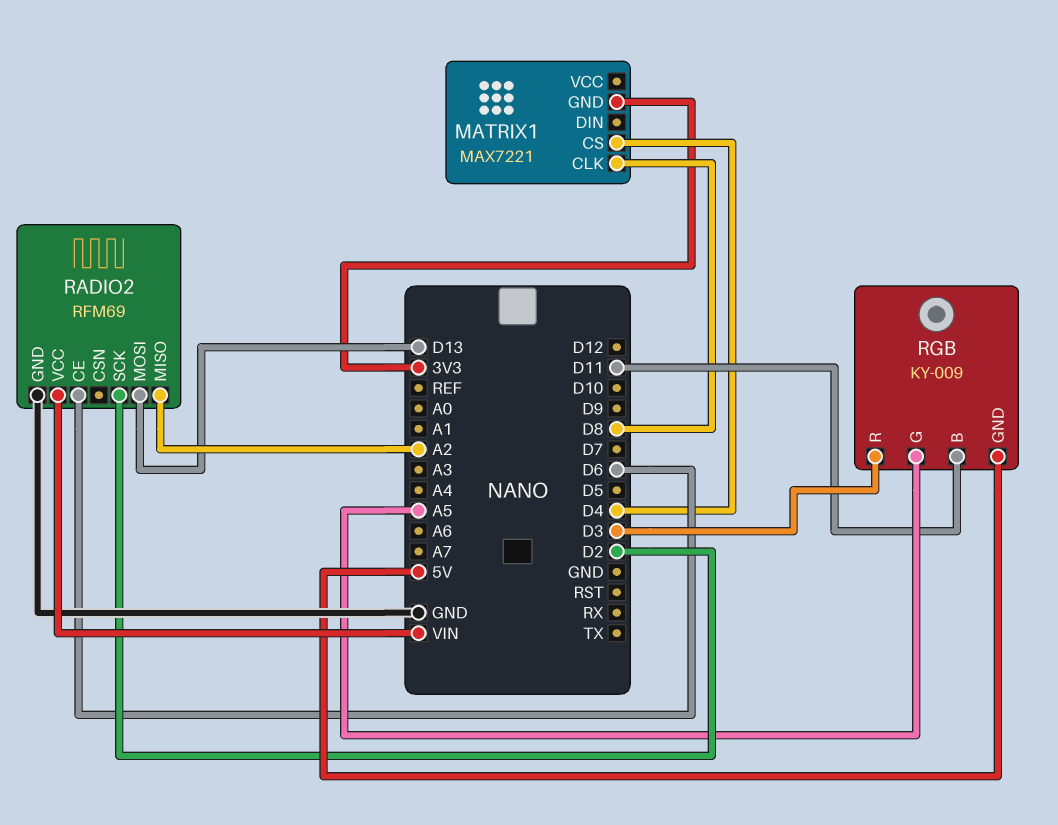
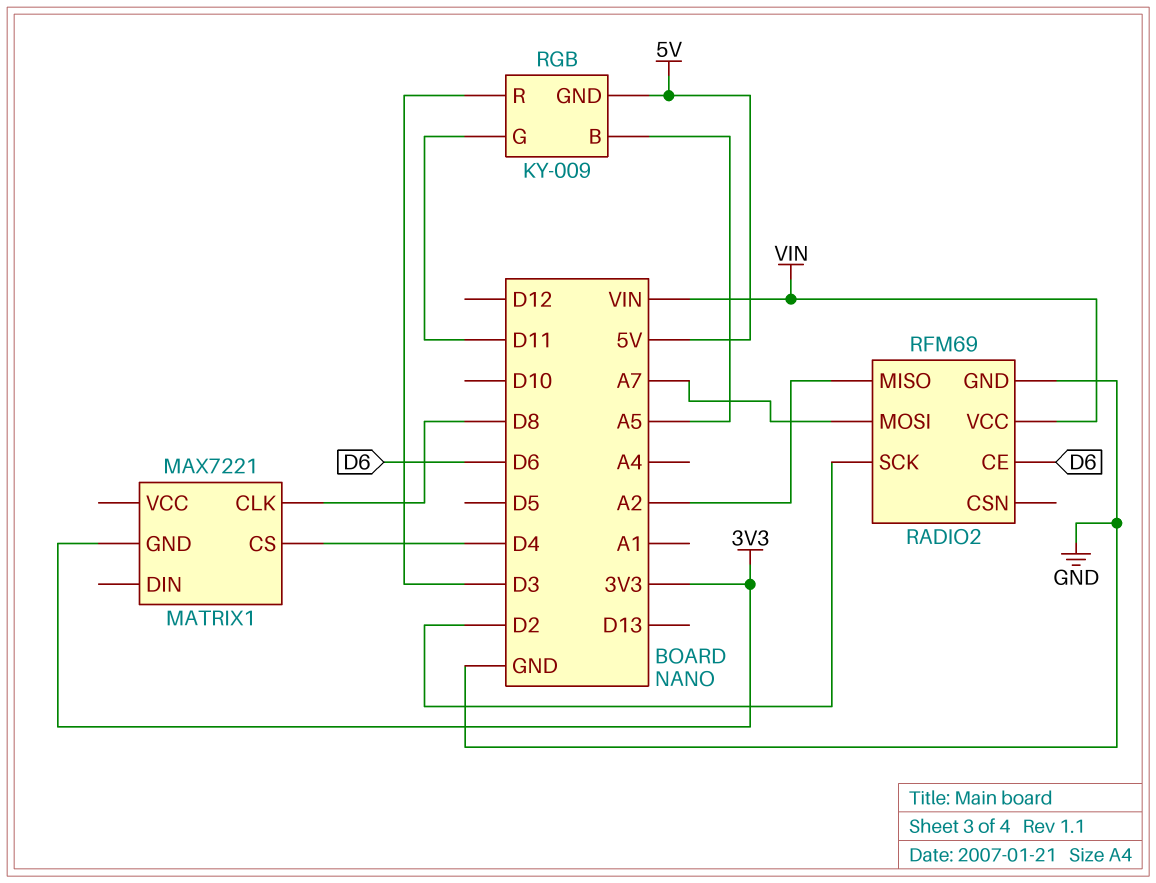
RADIO2 pin MOSI: D13 -> A7
RGB pin B: D11 -> A5
RGB pin G: A5 -> D11

